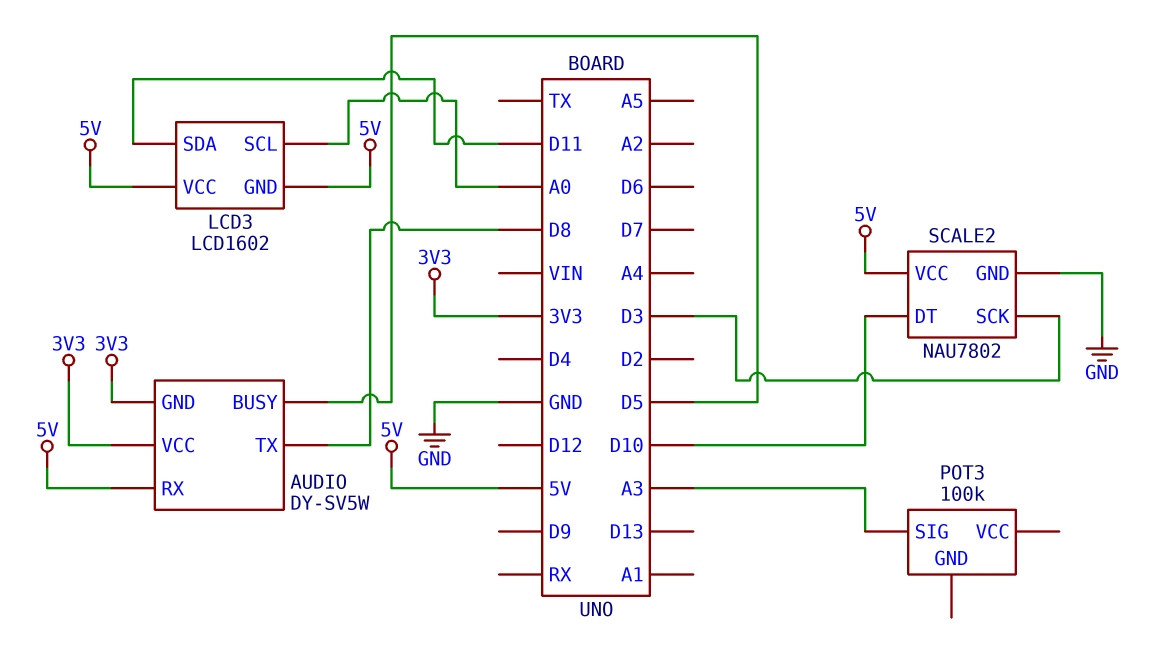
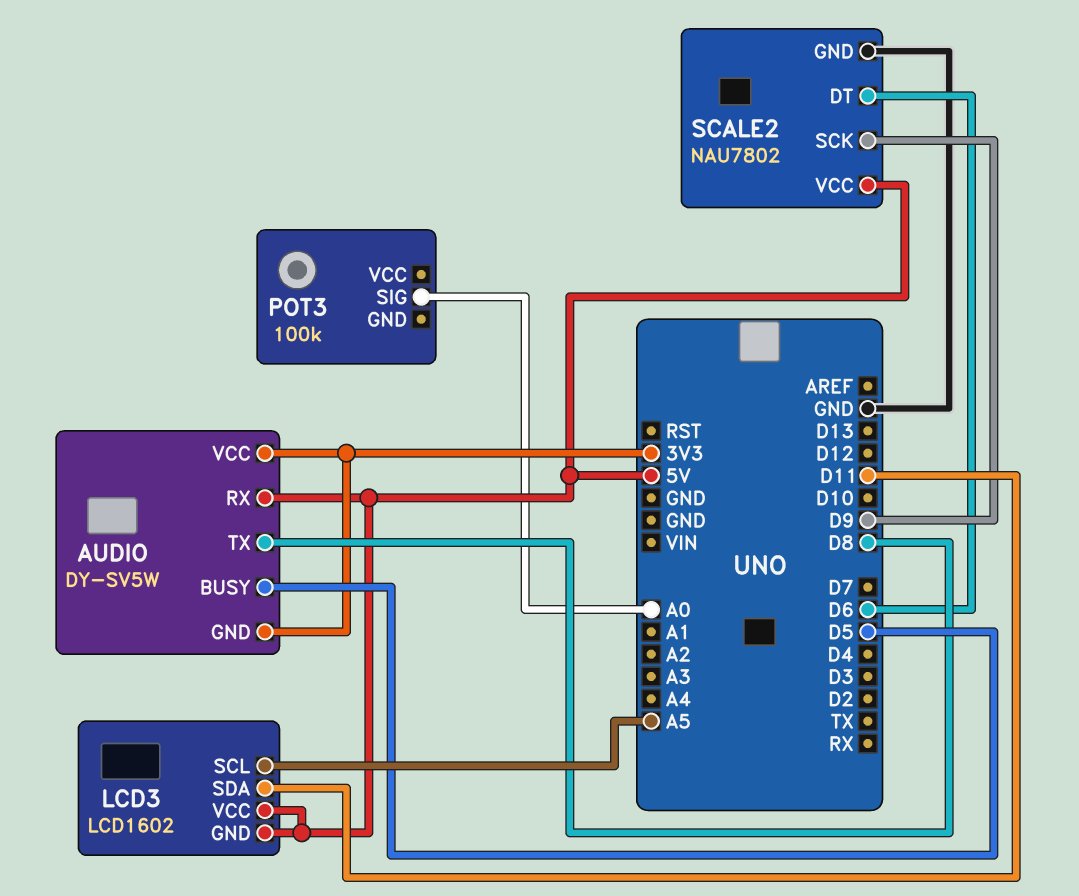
LCD3 pin SCL: A0 -> A5
POT3 pin SIG: A3 -> A0
SCALE2 pin DT: D10 -> D6
SCALE2 pin SCK: D3 -> D9

